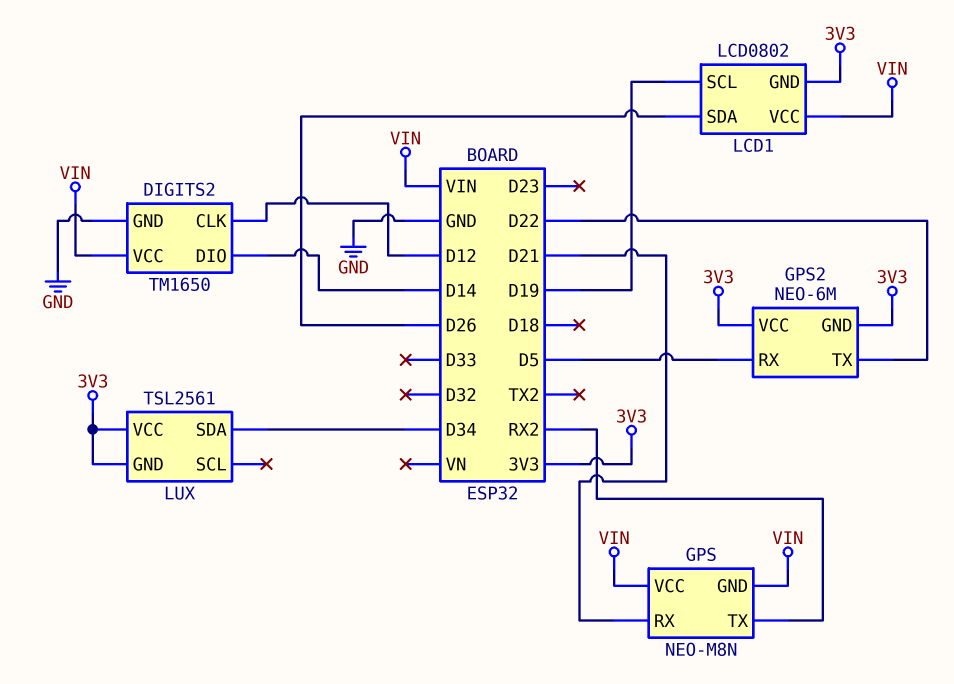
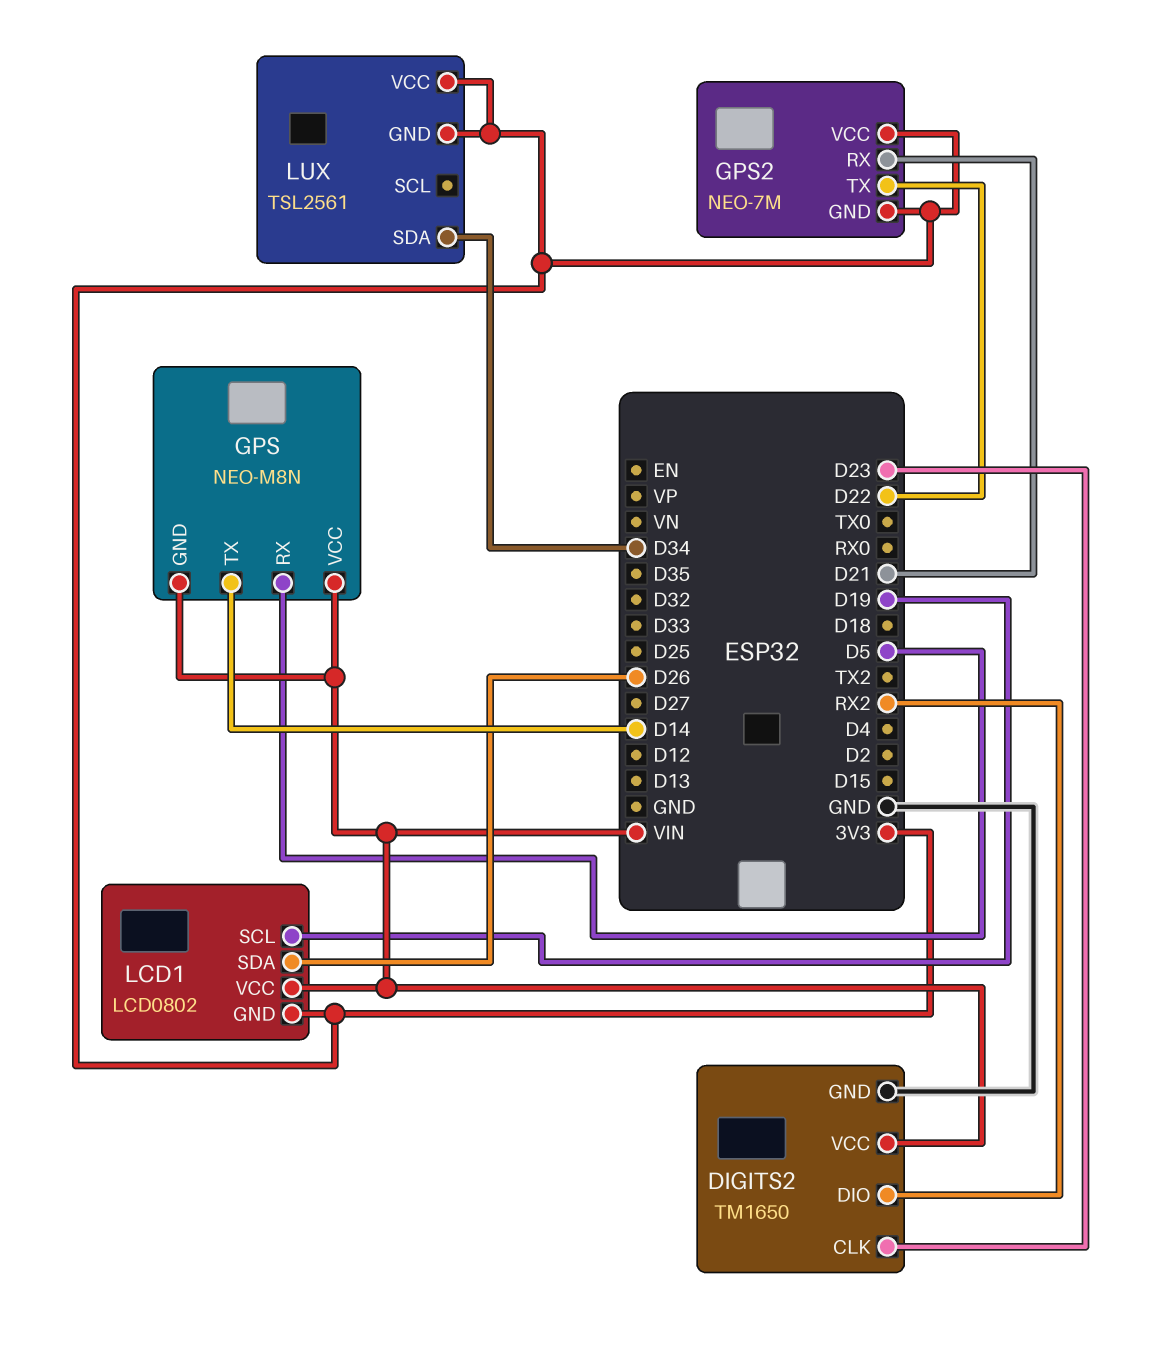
DIGITS2 pin CLK: D12 -> D23
DIGITS2 pin DIO: D14 -> RX2
GPS pin RX: D21 -> D5
GPS pin TX: RX2 -> D14
GPS2: NEO-6M -> NEO-7M
GPS2 pin RX: D5 -> D21

